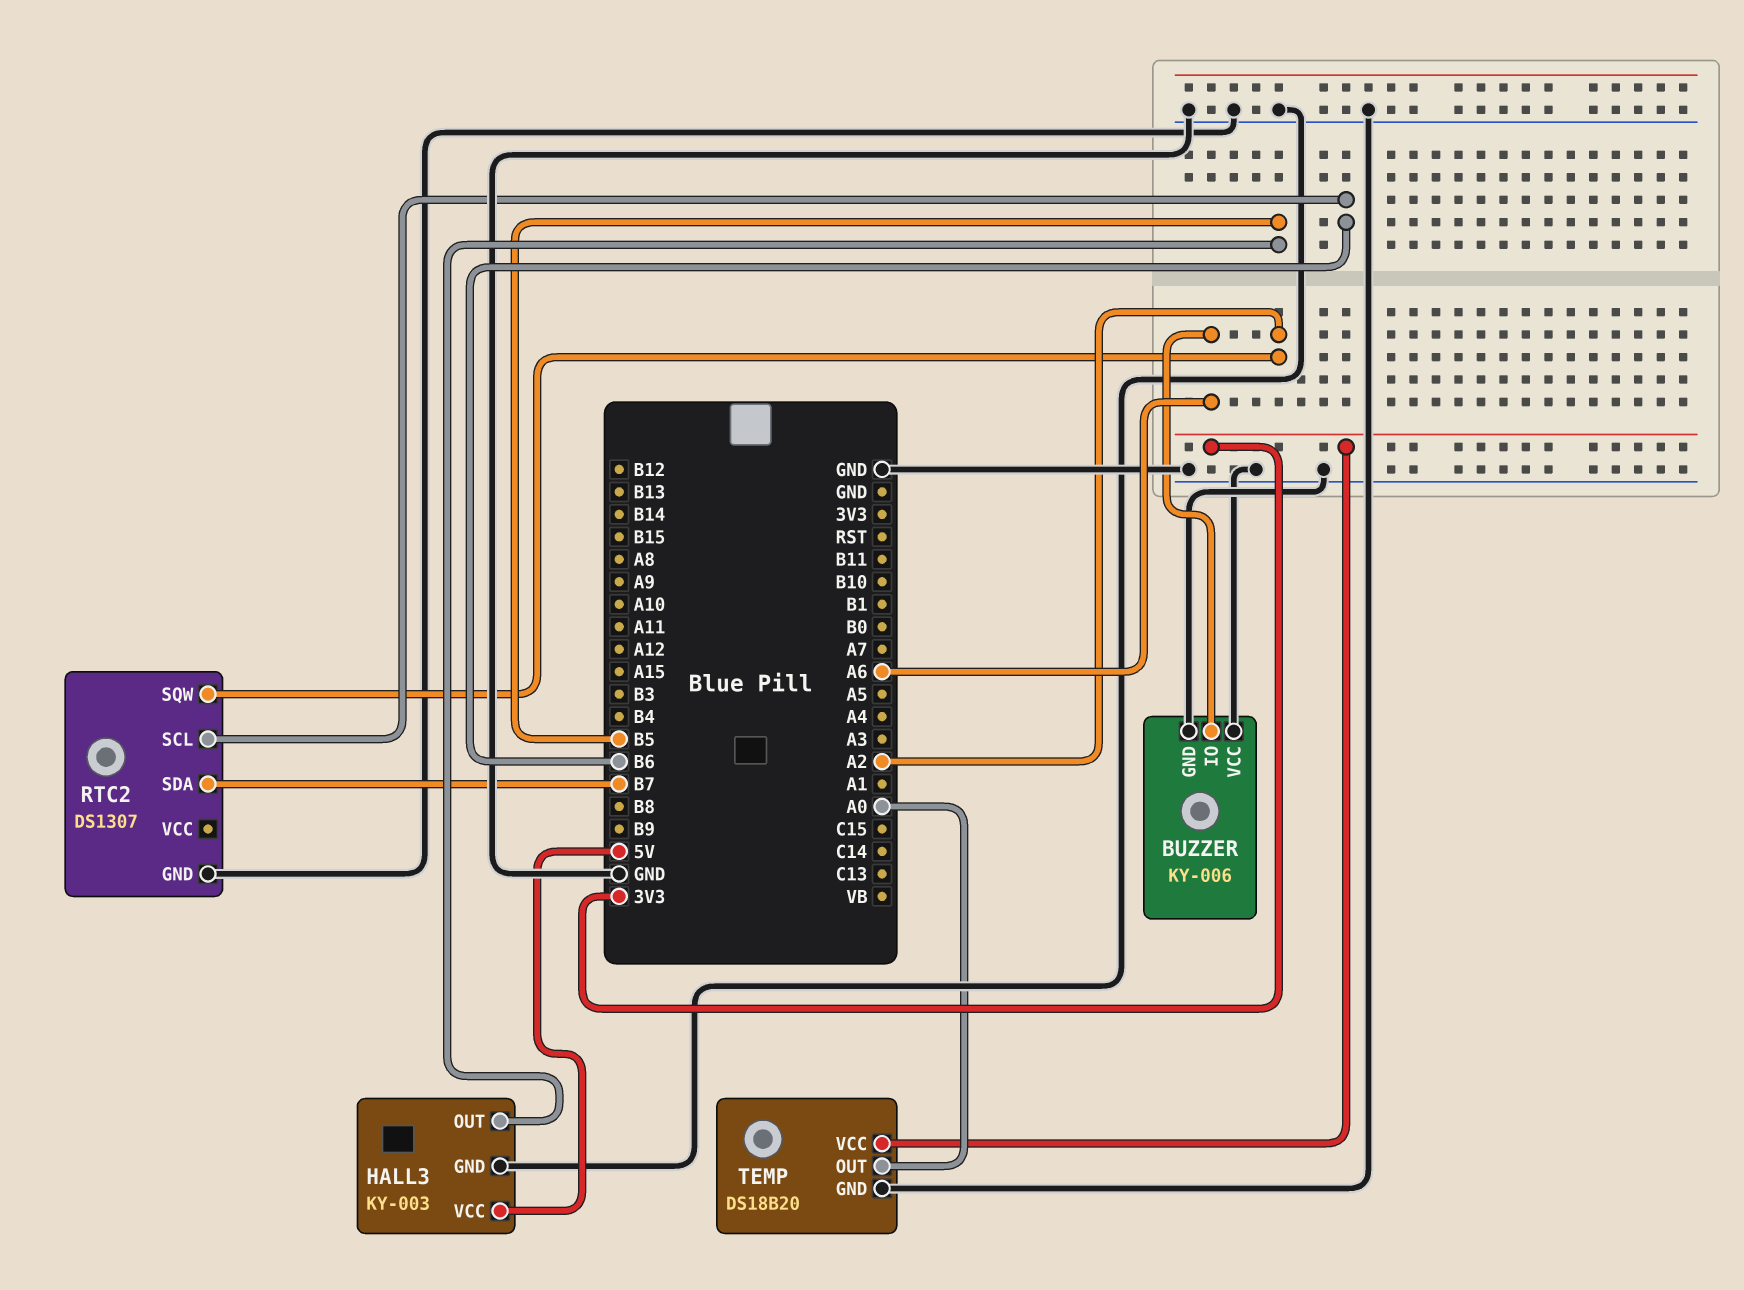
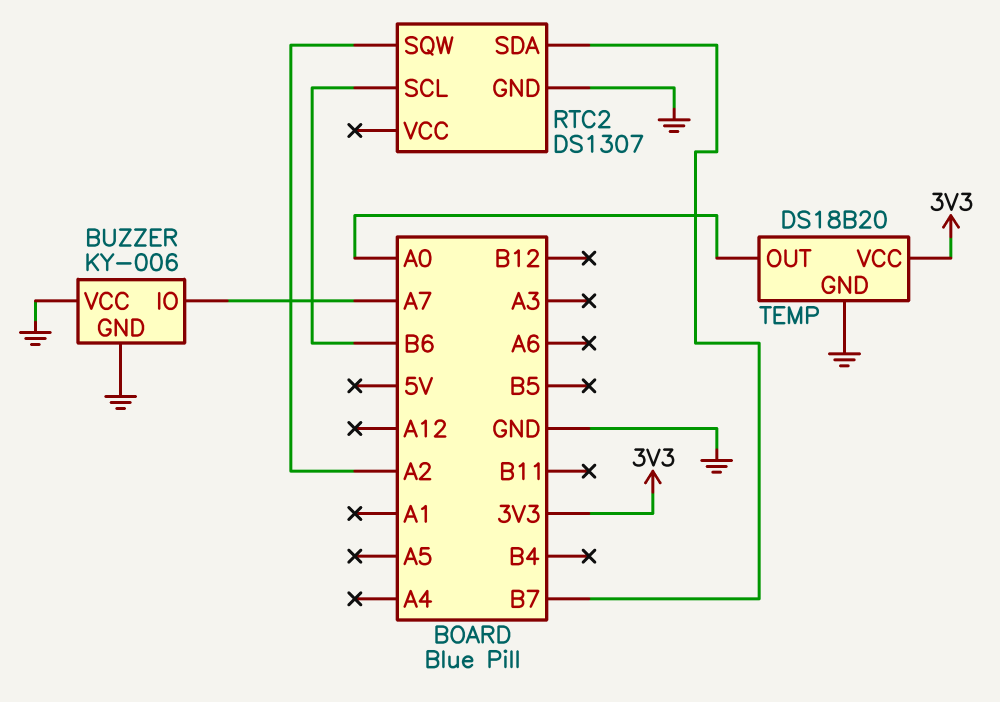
BUZZER pin IO: A6 -> A7
HALL3: KY-003 -> none
HALL3 pin GND: GND -> none
HALL3 pin OUT: B5 -> none
HALL3 pin VCC: 5V -> none

